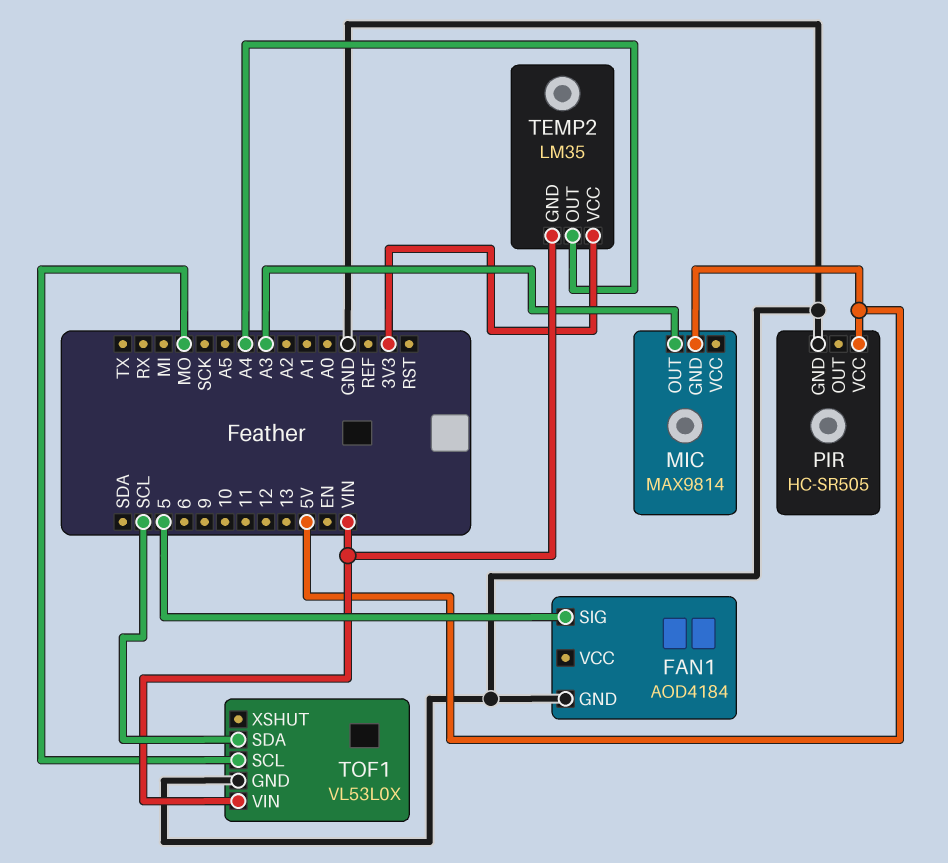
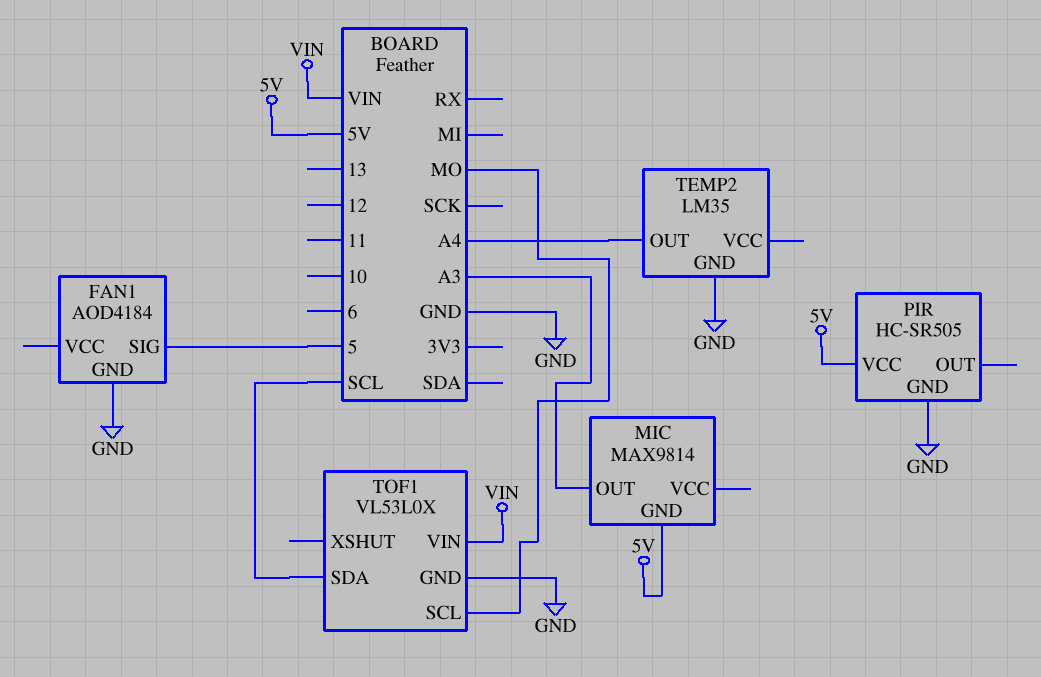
TEMP2 pin GND: VIN -> GND
TEMP2 pin VCC: 3V3 -> none

